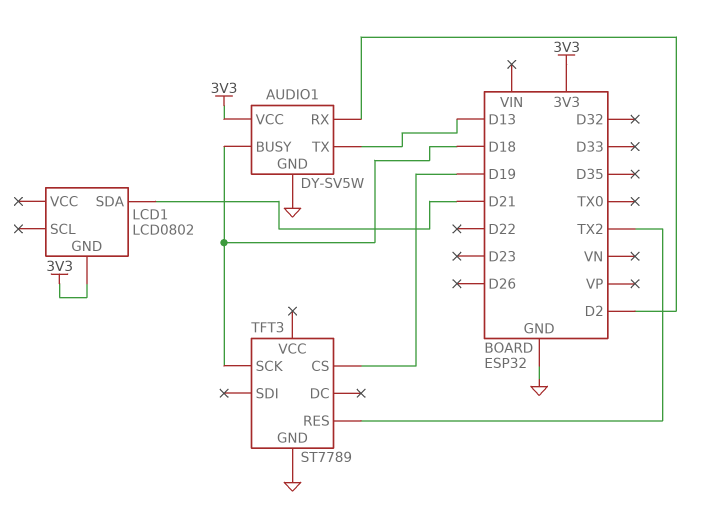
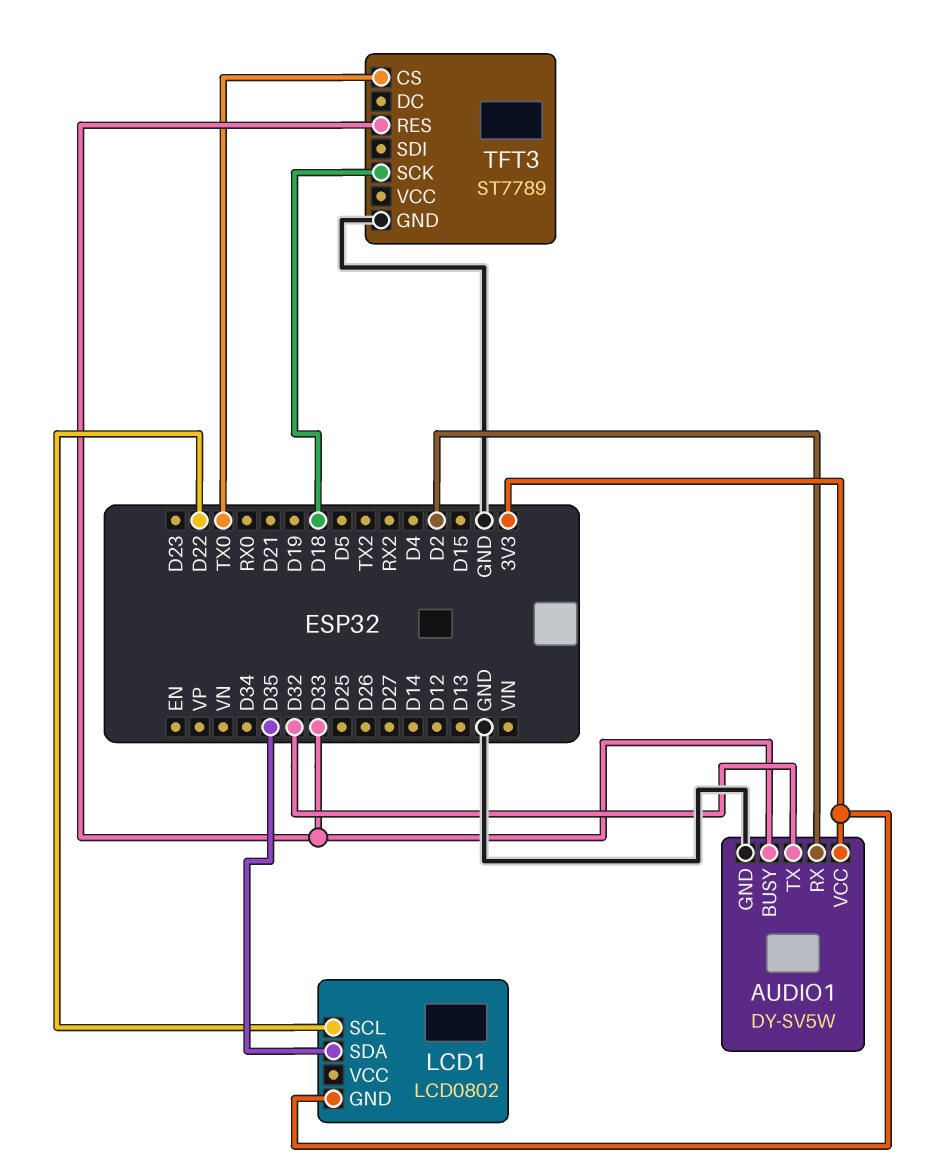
AUDIO1 pin BUSY: D18 -> D33
AUDIO1 pin TX: D13 -> D32
LCD1 pin SCL: none -> D22
LCD1 pin SDA: D21 -> D35
TFT3 pin CS: D19 -> TX0
TFT3 pin RES: TX2 -> D33

